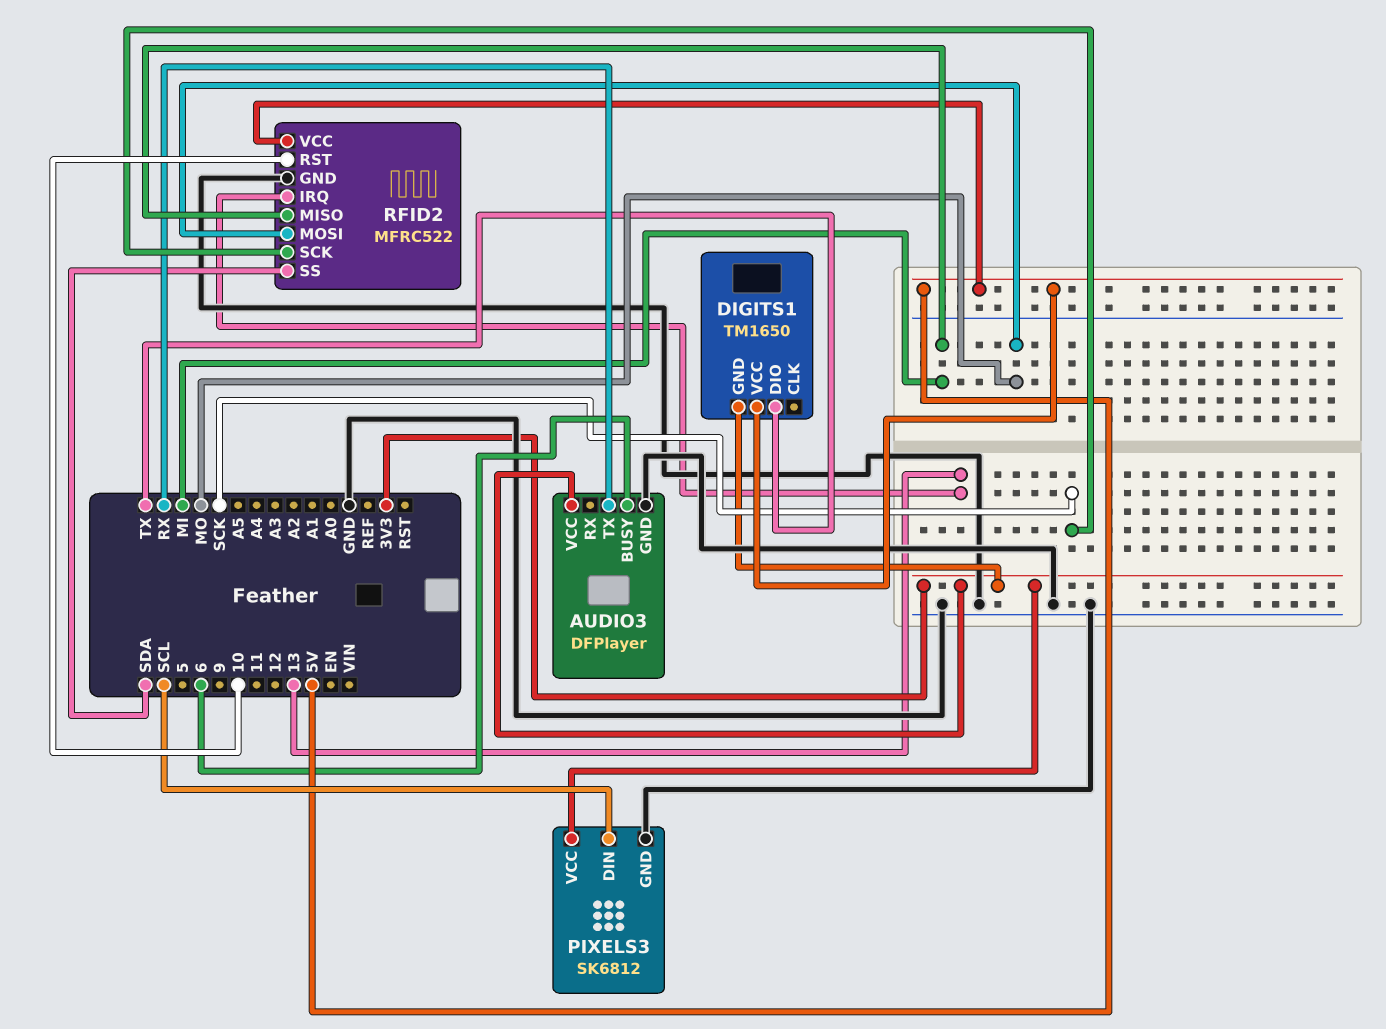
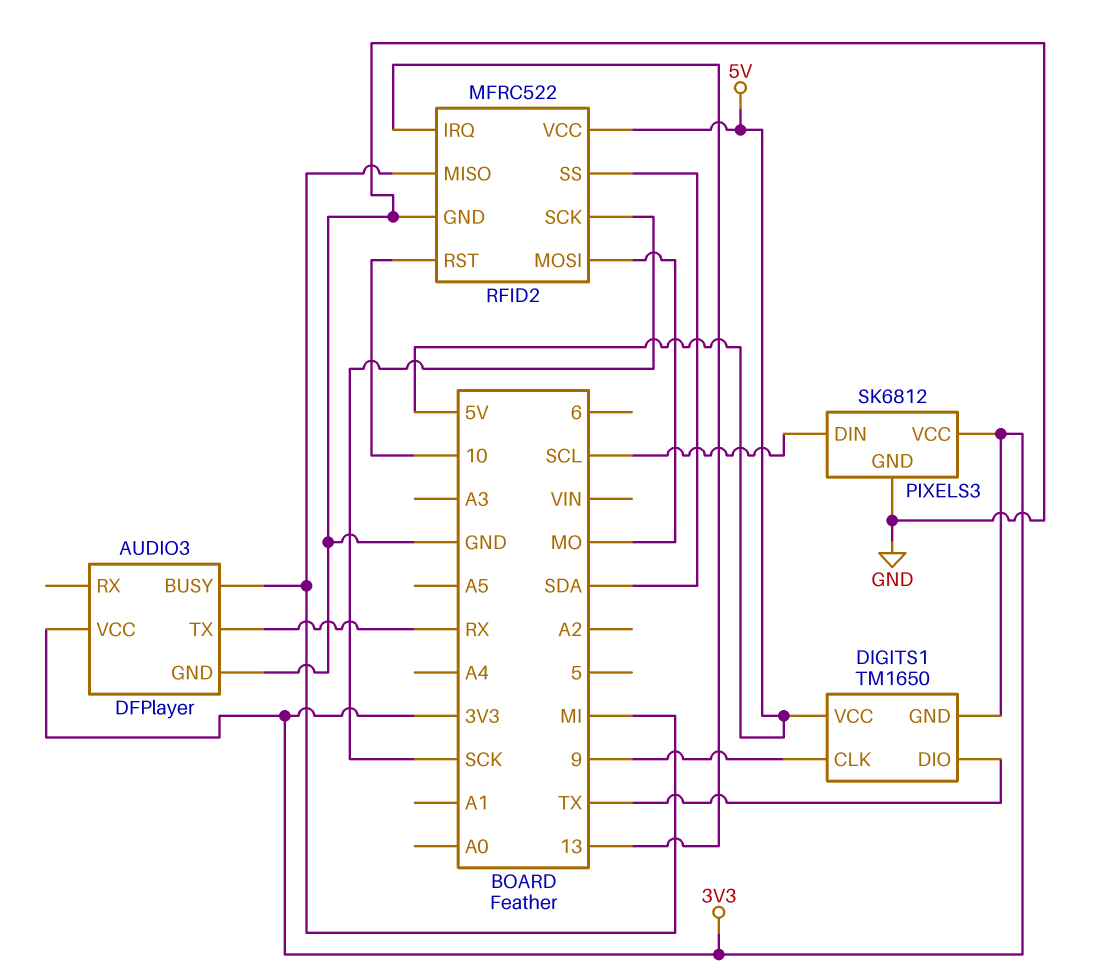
AUDIO3 pin BUSY: 6 -> MI
DIGITS1 pin CLK: none -> 9

